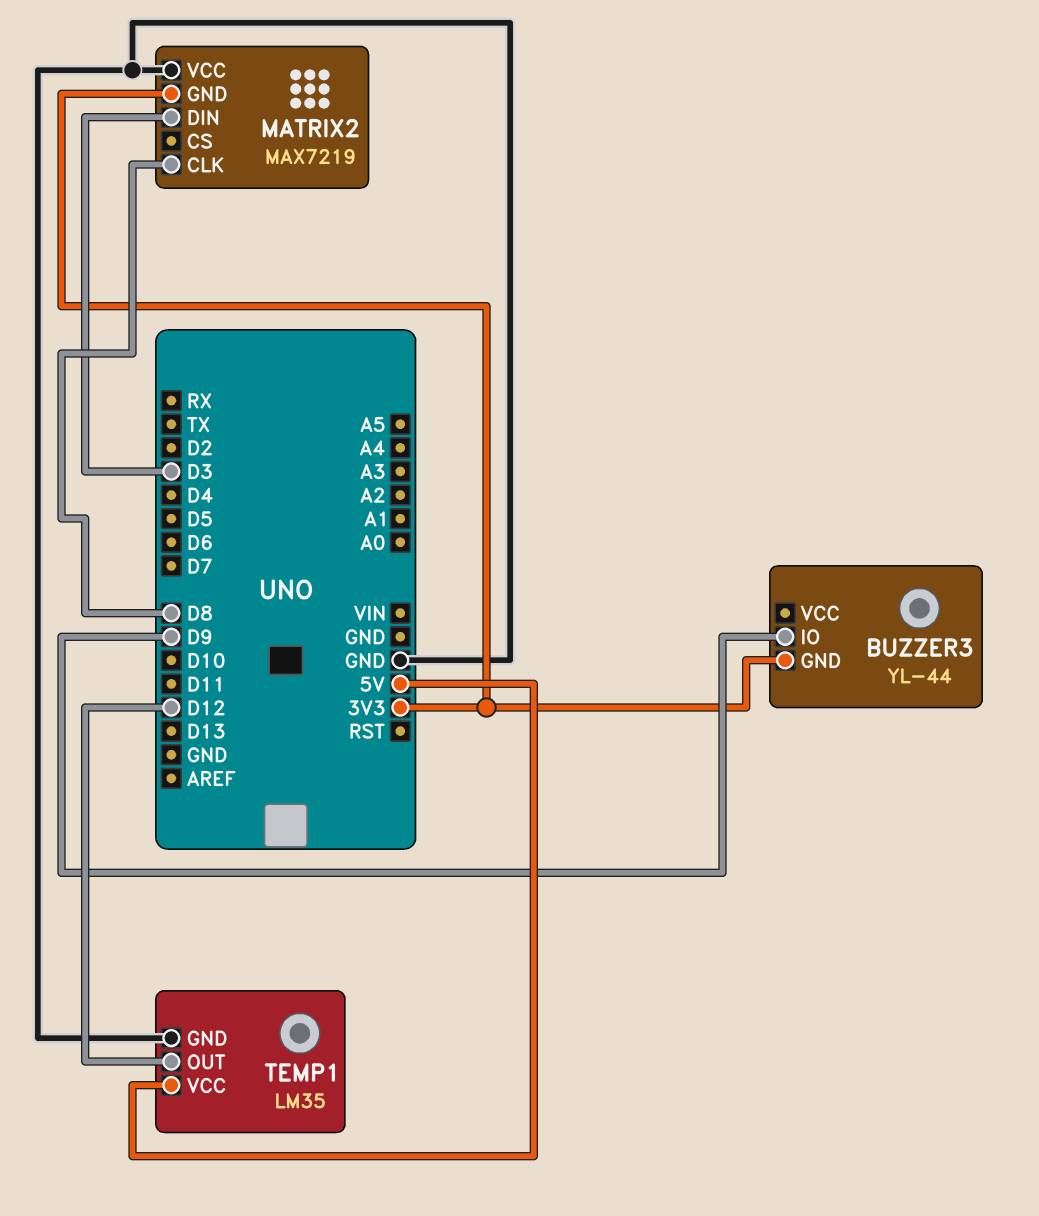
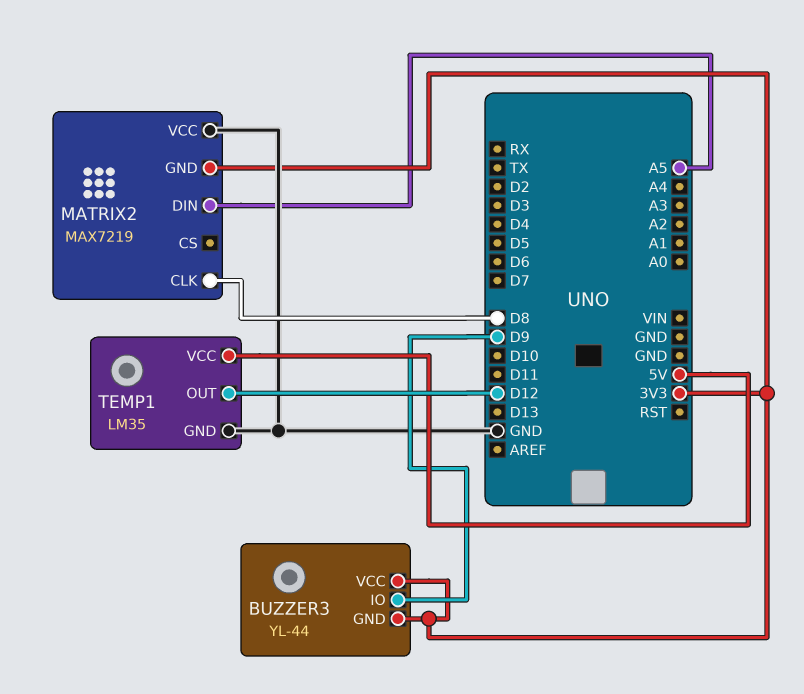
BUZZER3 pin VCC: none -> 3V3
MATRIX2 pin DIN: D3 -> A5

